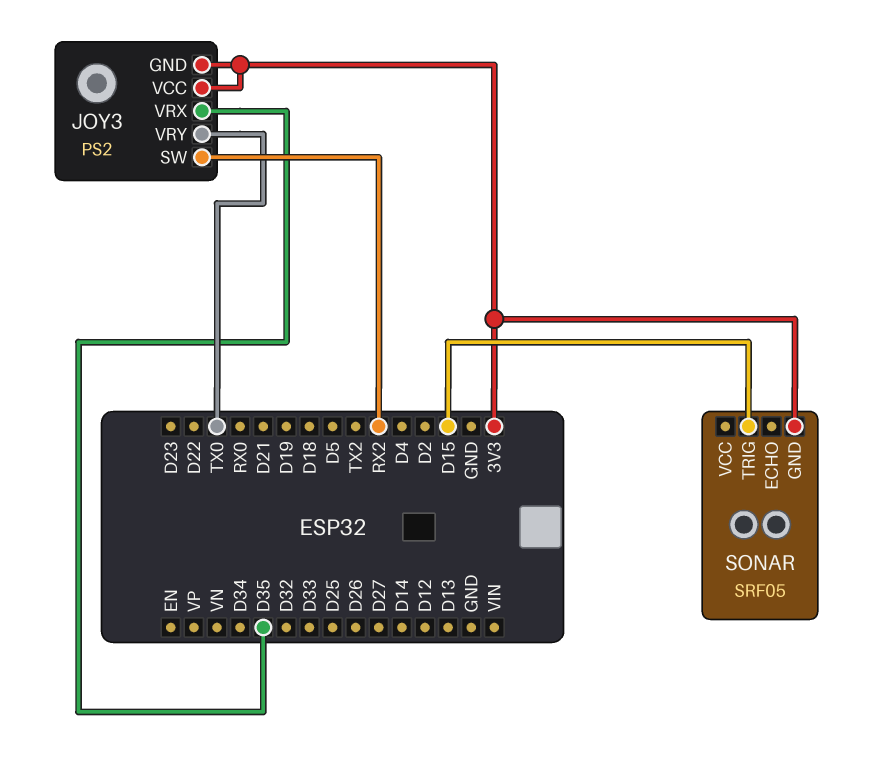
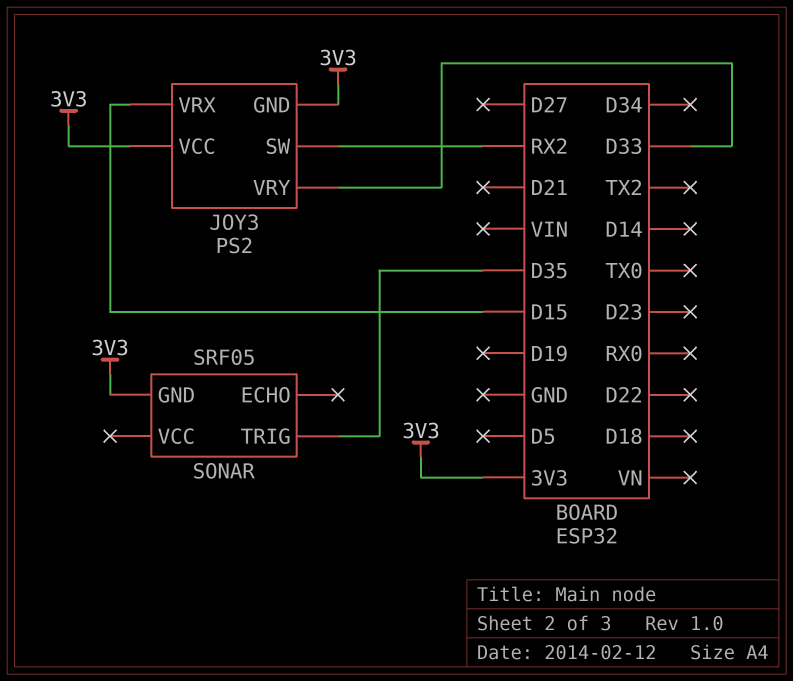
JOY3 pin VRX: D35 -> D15
JOY3 pin VRY: TX0 -> D33
SONAR pin TRIG: D15 -> D35

